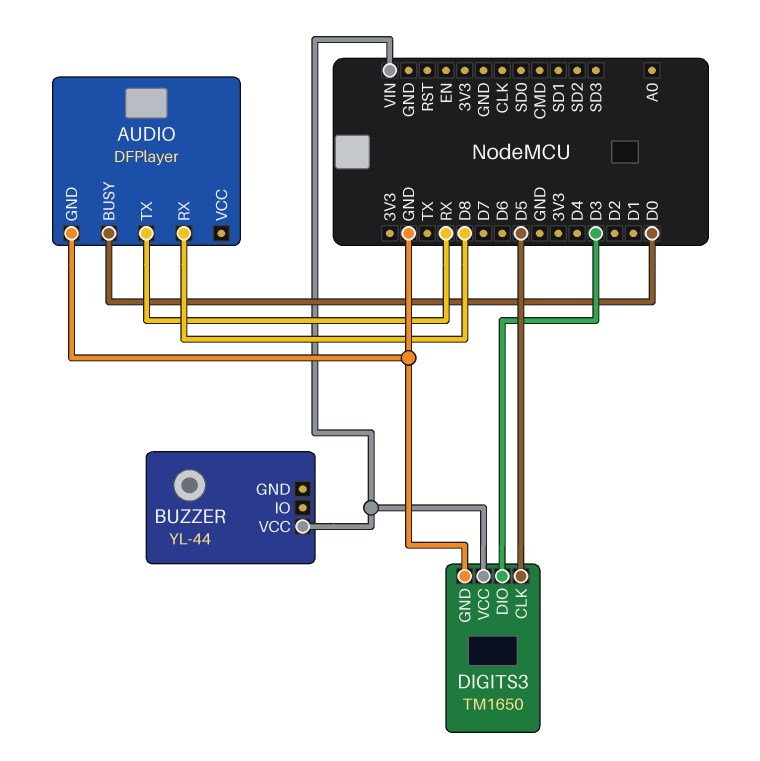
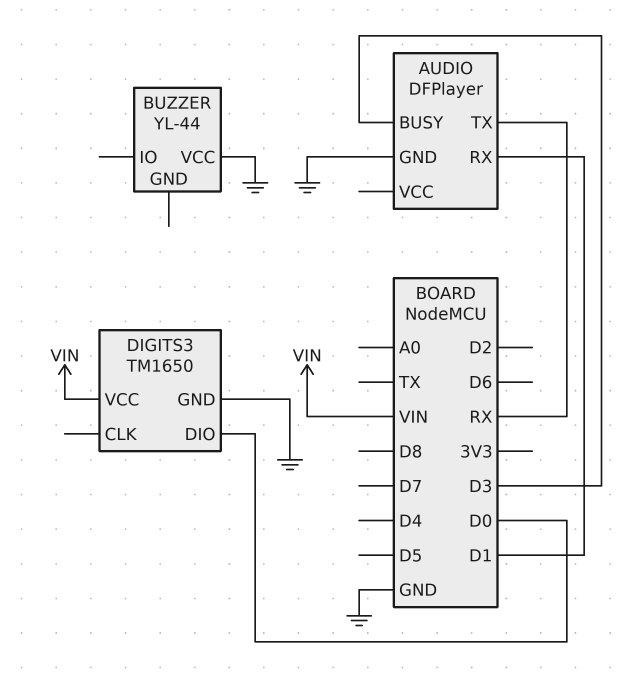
AUDIO pin BUSY: D0 -> D3
AUDIO pin RX: D8 -> D1
BUZZER pin VCC: VIN -> GND
DIGITS3 pin CLK: D5 -> none
DIGITS3 pin DIO: D3 -> D0

